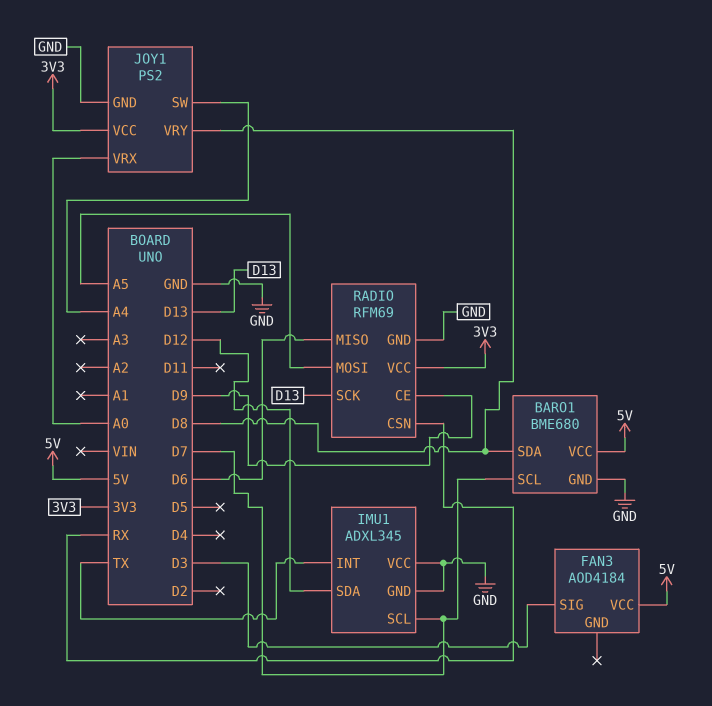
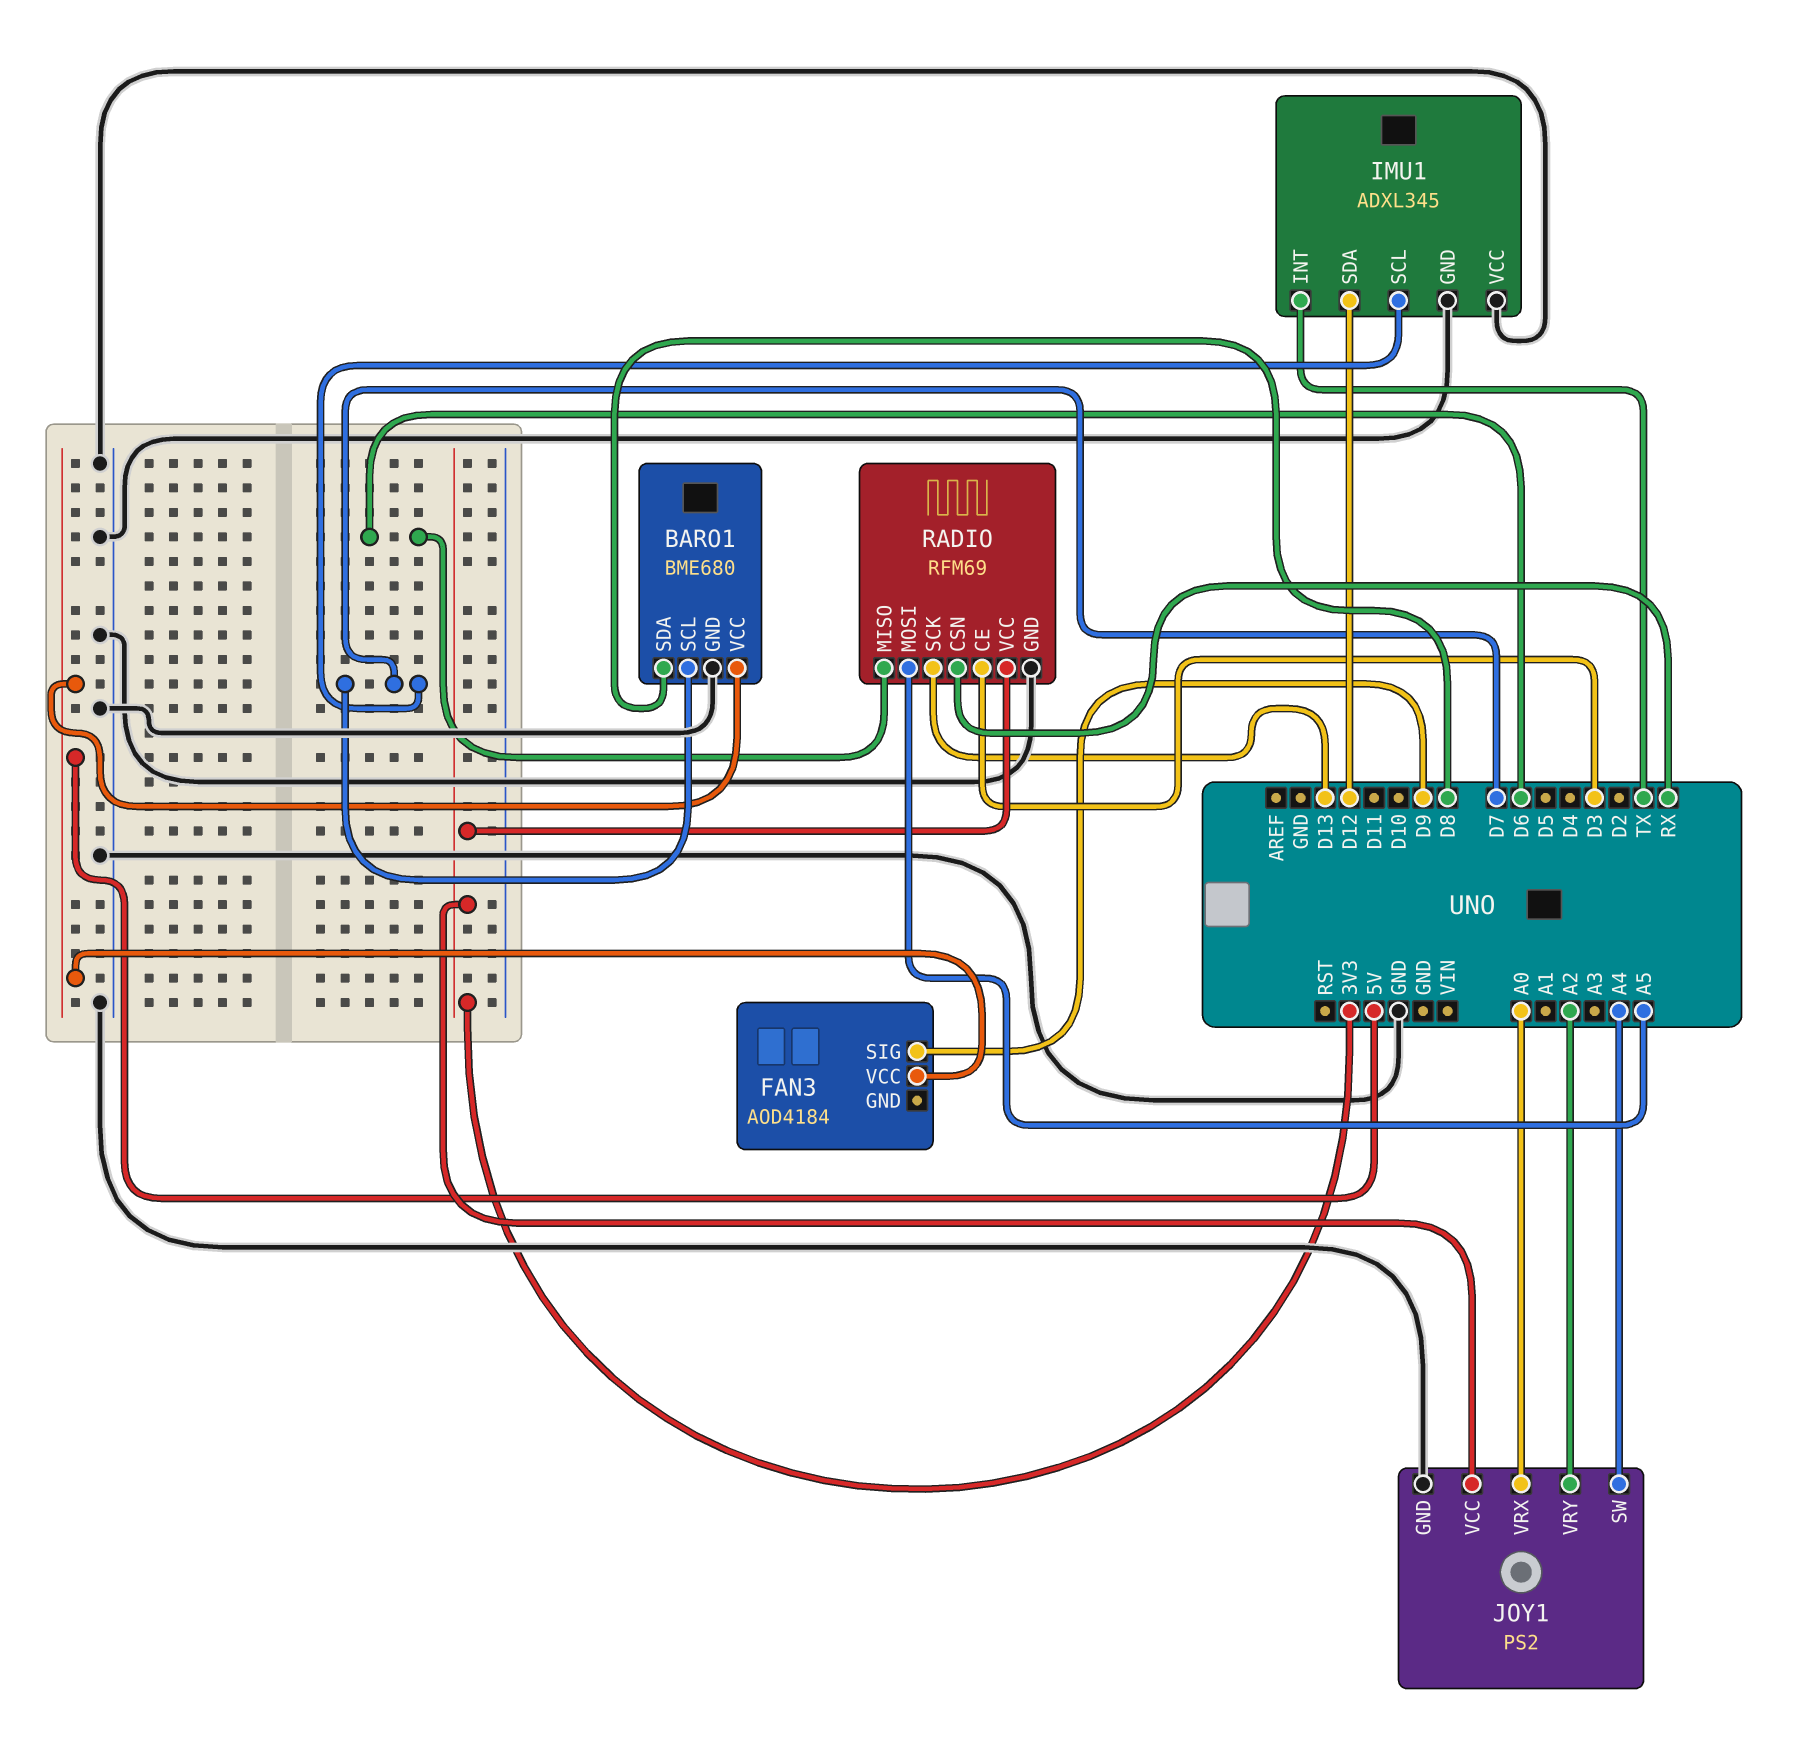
FAN3 pin SIG: D3 -> D9
JOY1 pin VRY: D8 -> A2
RADIO pin CE: D9 -> D3

